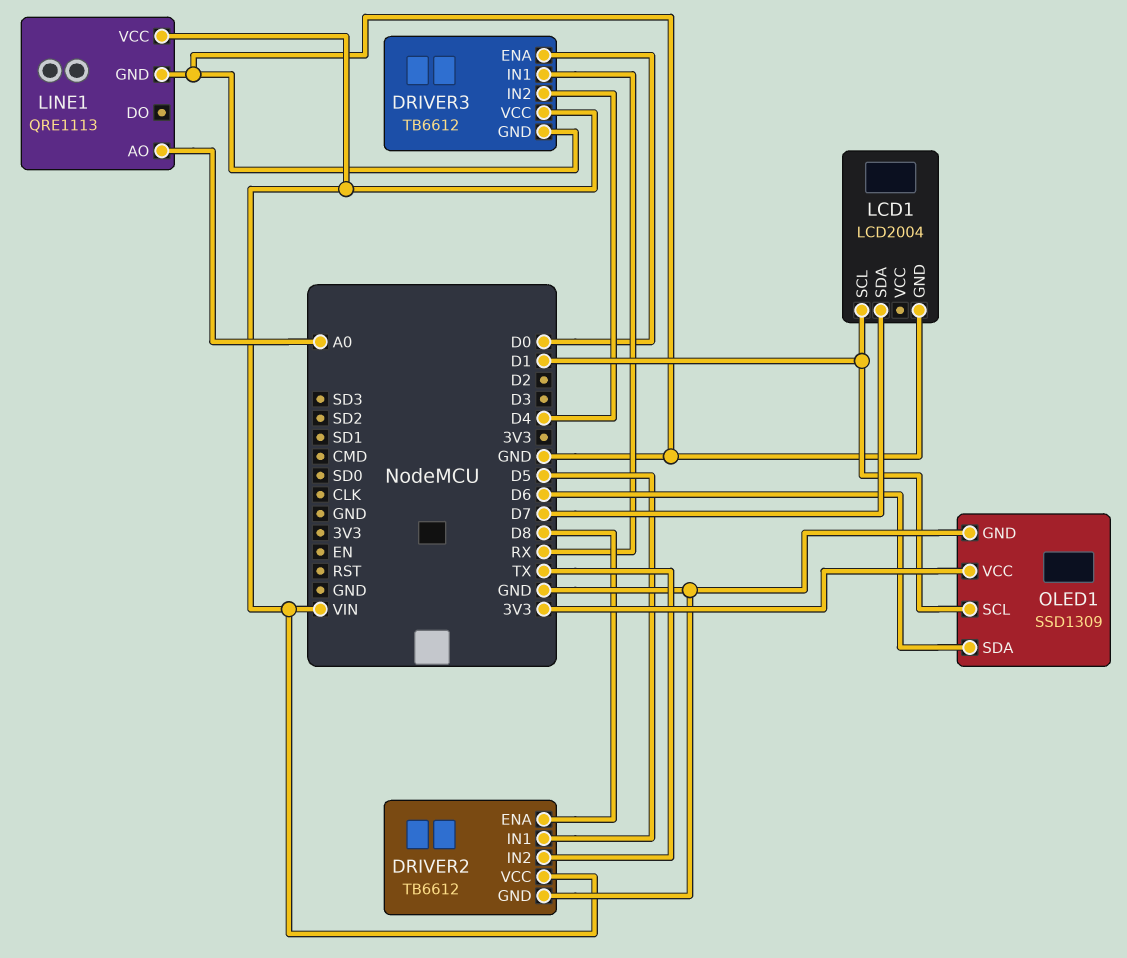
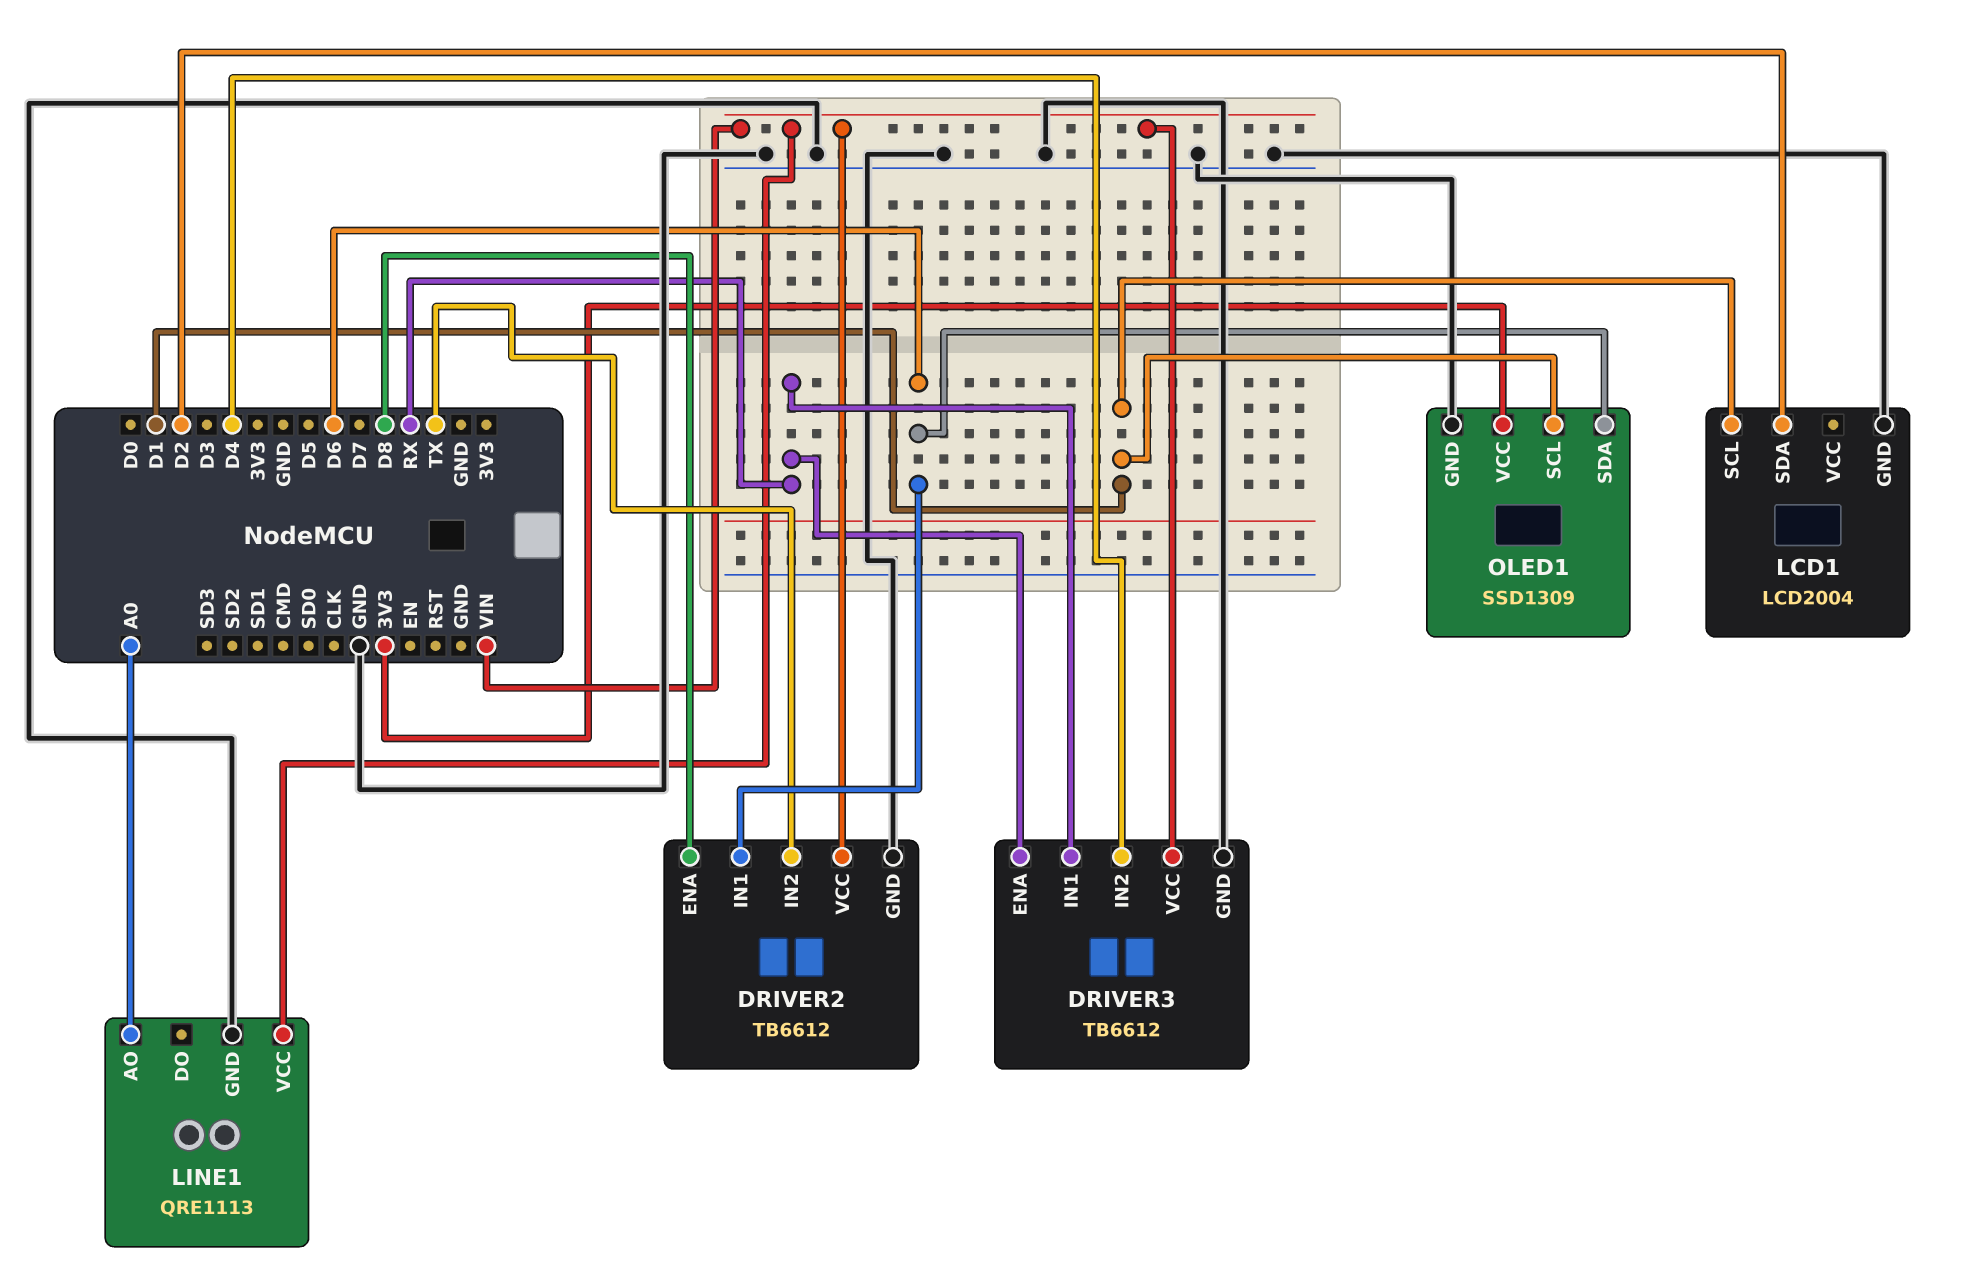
DRIVER2 pin IN1: D5 -> D6
DRIVER3 pin ENA: D0 -> RX
LCD1 pin SDA: D7 -> D2

